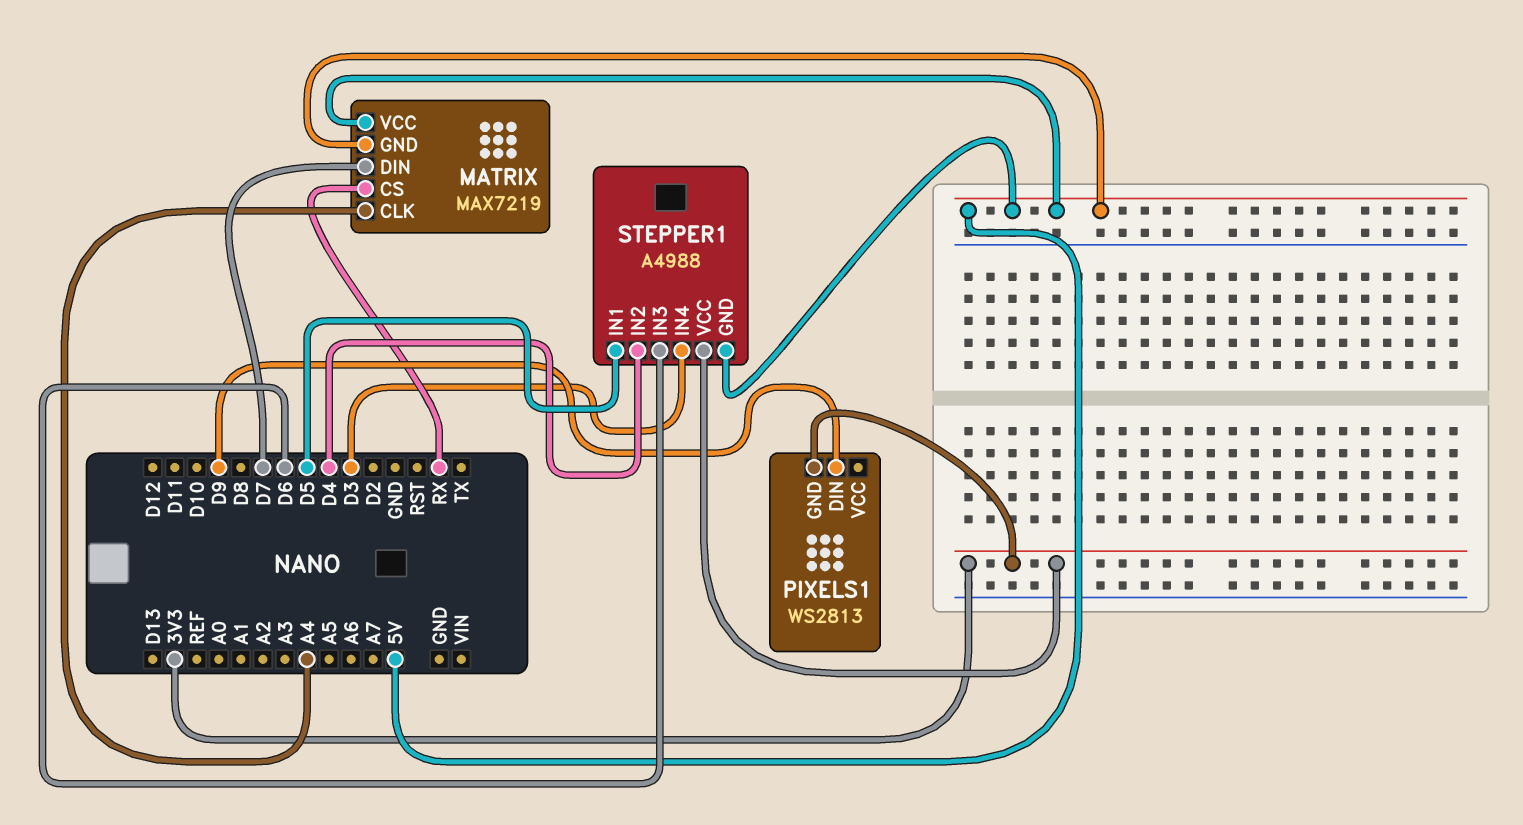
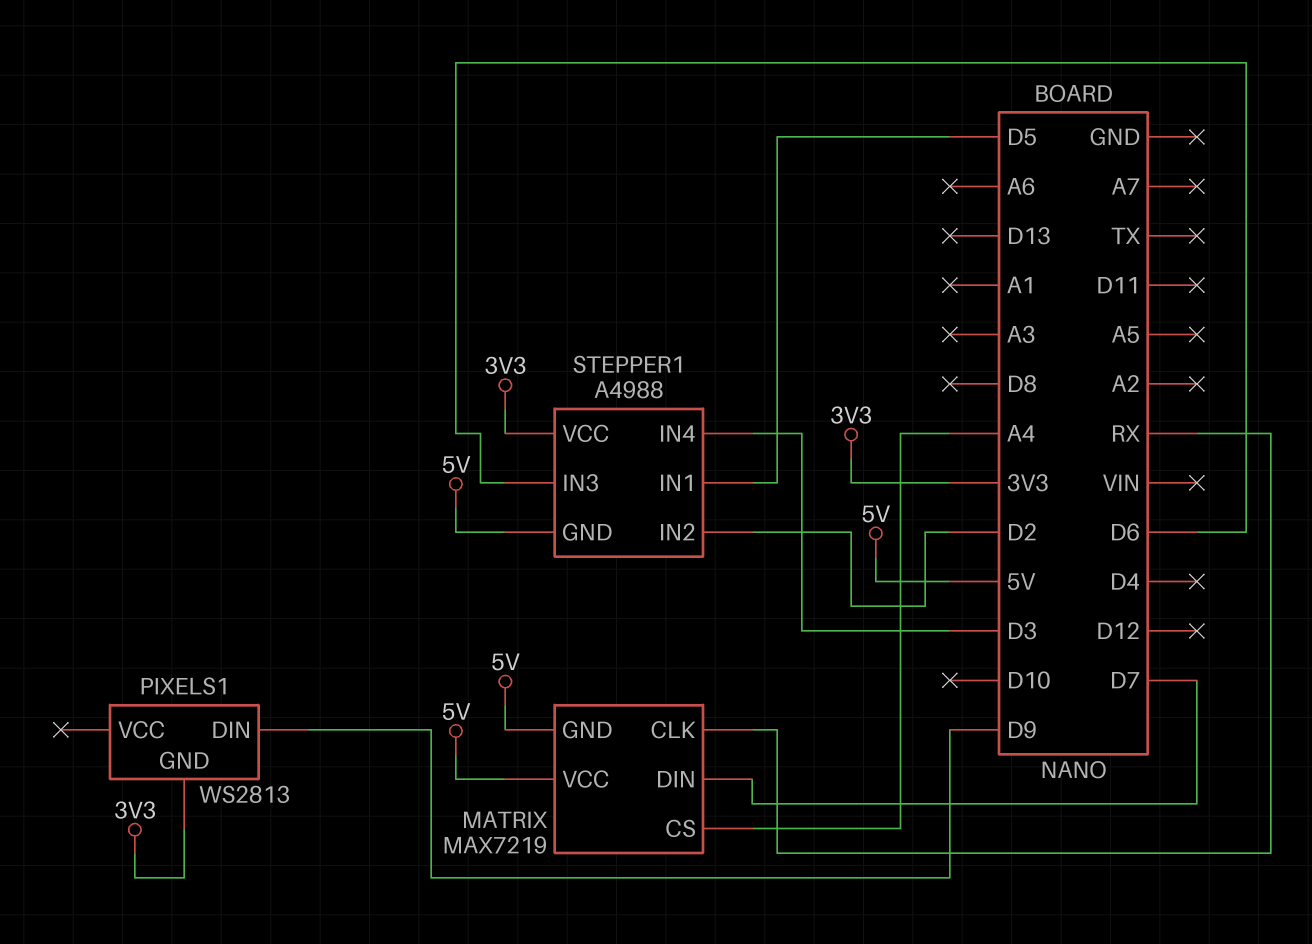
MATRIX pin CLK: A4 -> RX
MATRIX pin CS: RX -> A4
STEPPER1 pin IN2: D4 -> D2

